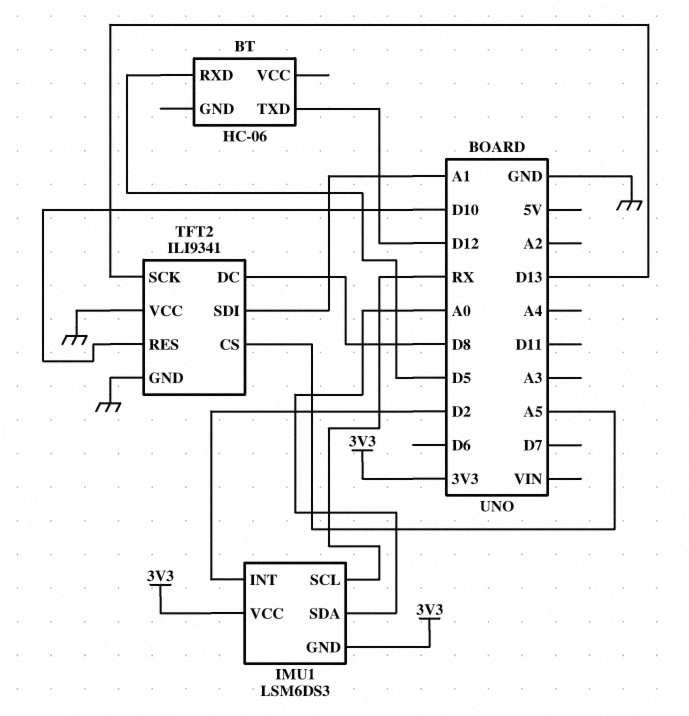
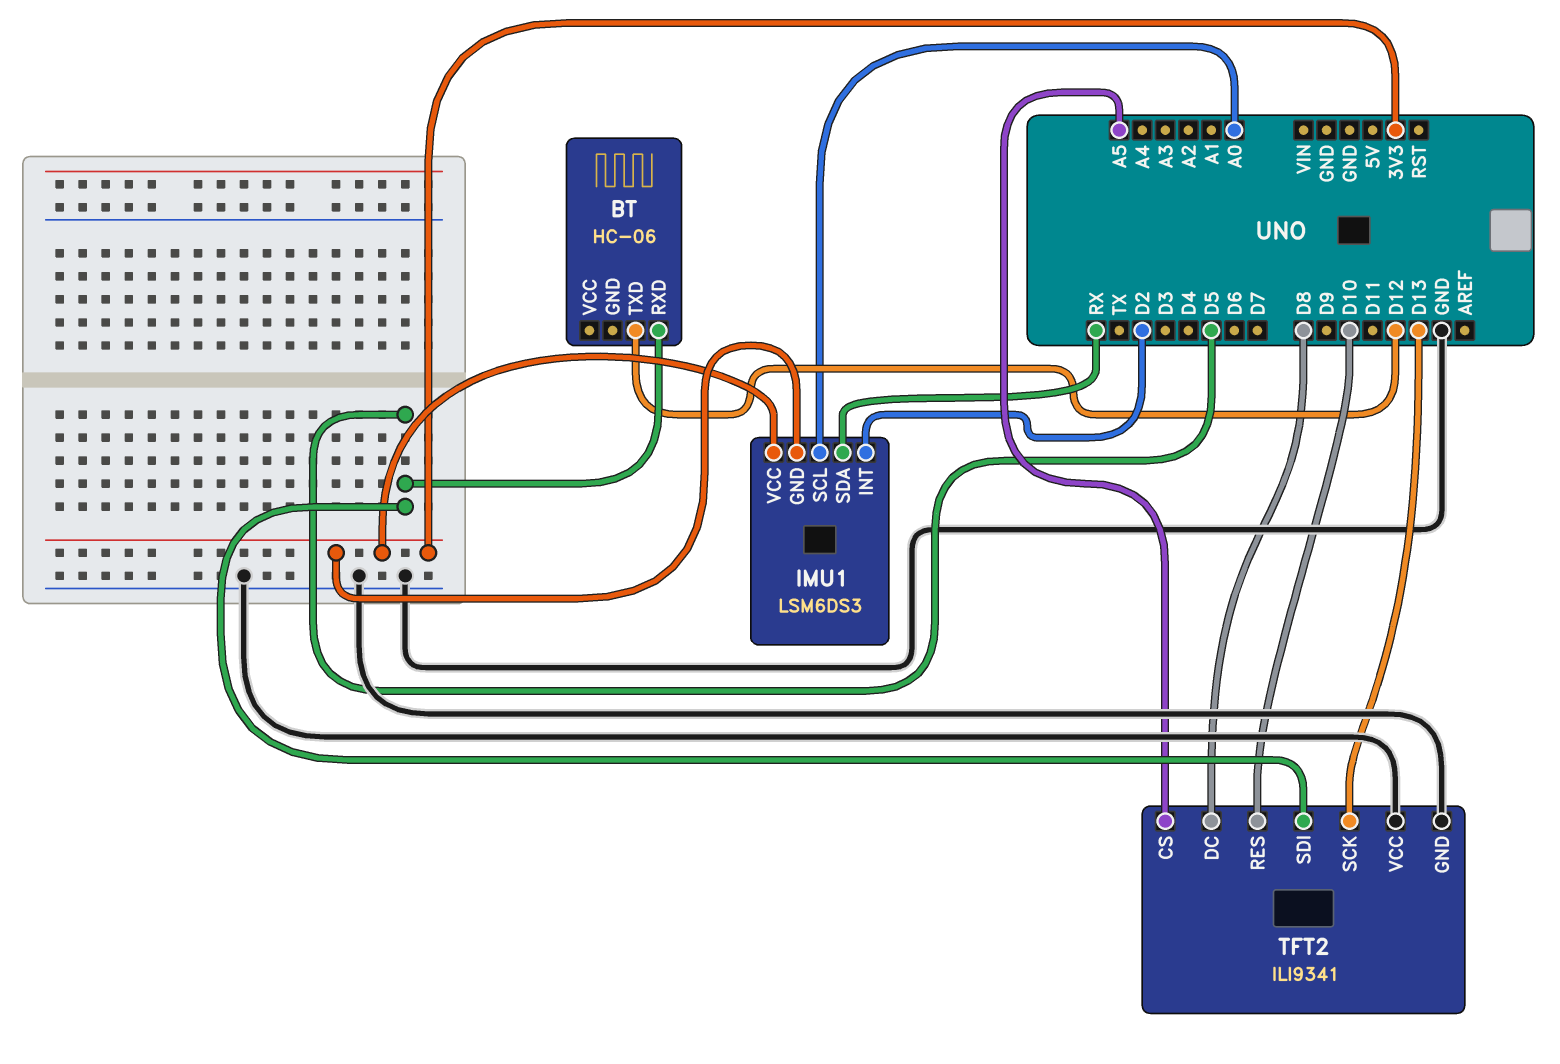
IMU1 pin SCL: RX -> A0
IMU1 pin SDA: A0 -> RX
TFT2 pin SDI: A1 -> D5

